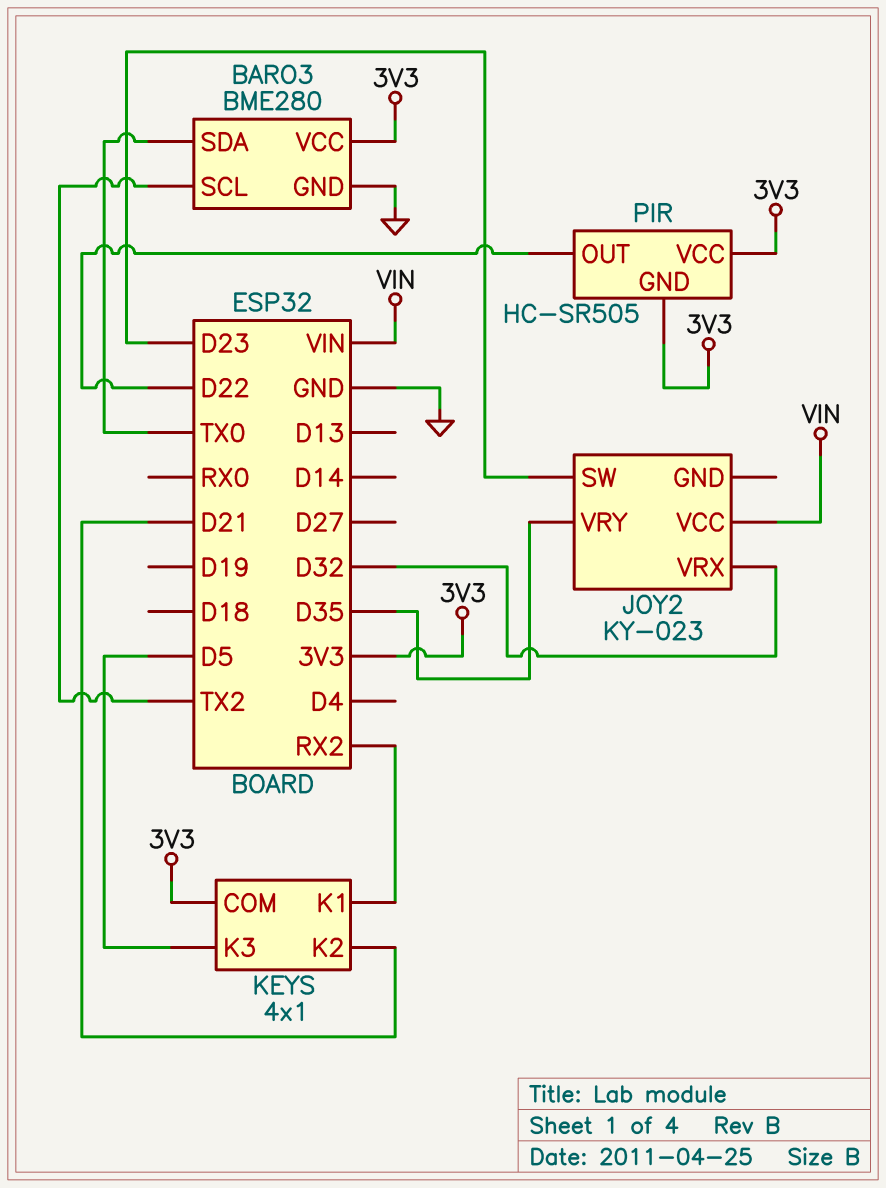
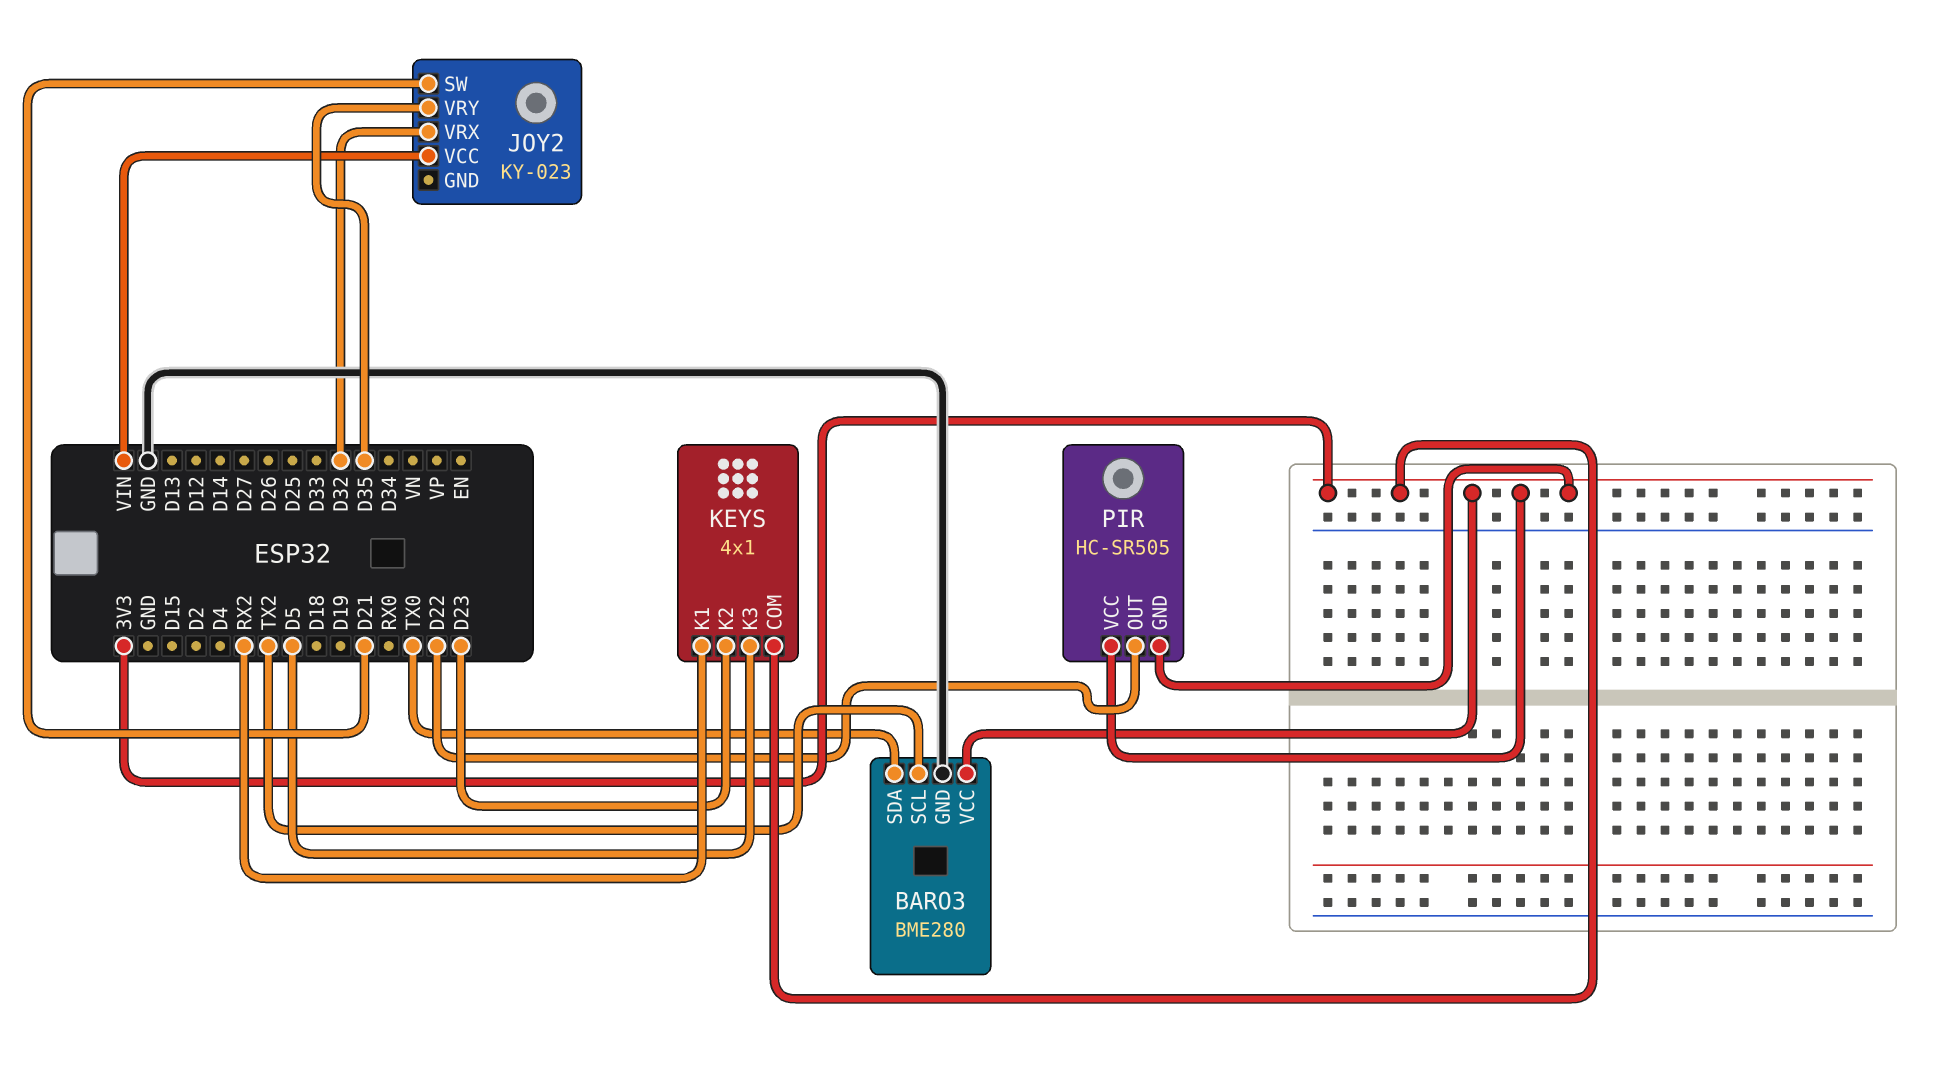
JOY2 pin SW: D23 -> D21
KEYS pin K2: D21 -> D23

